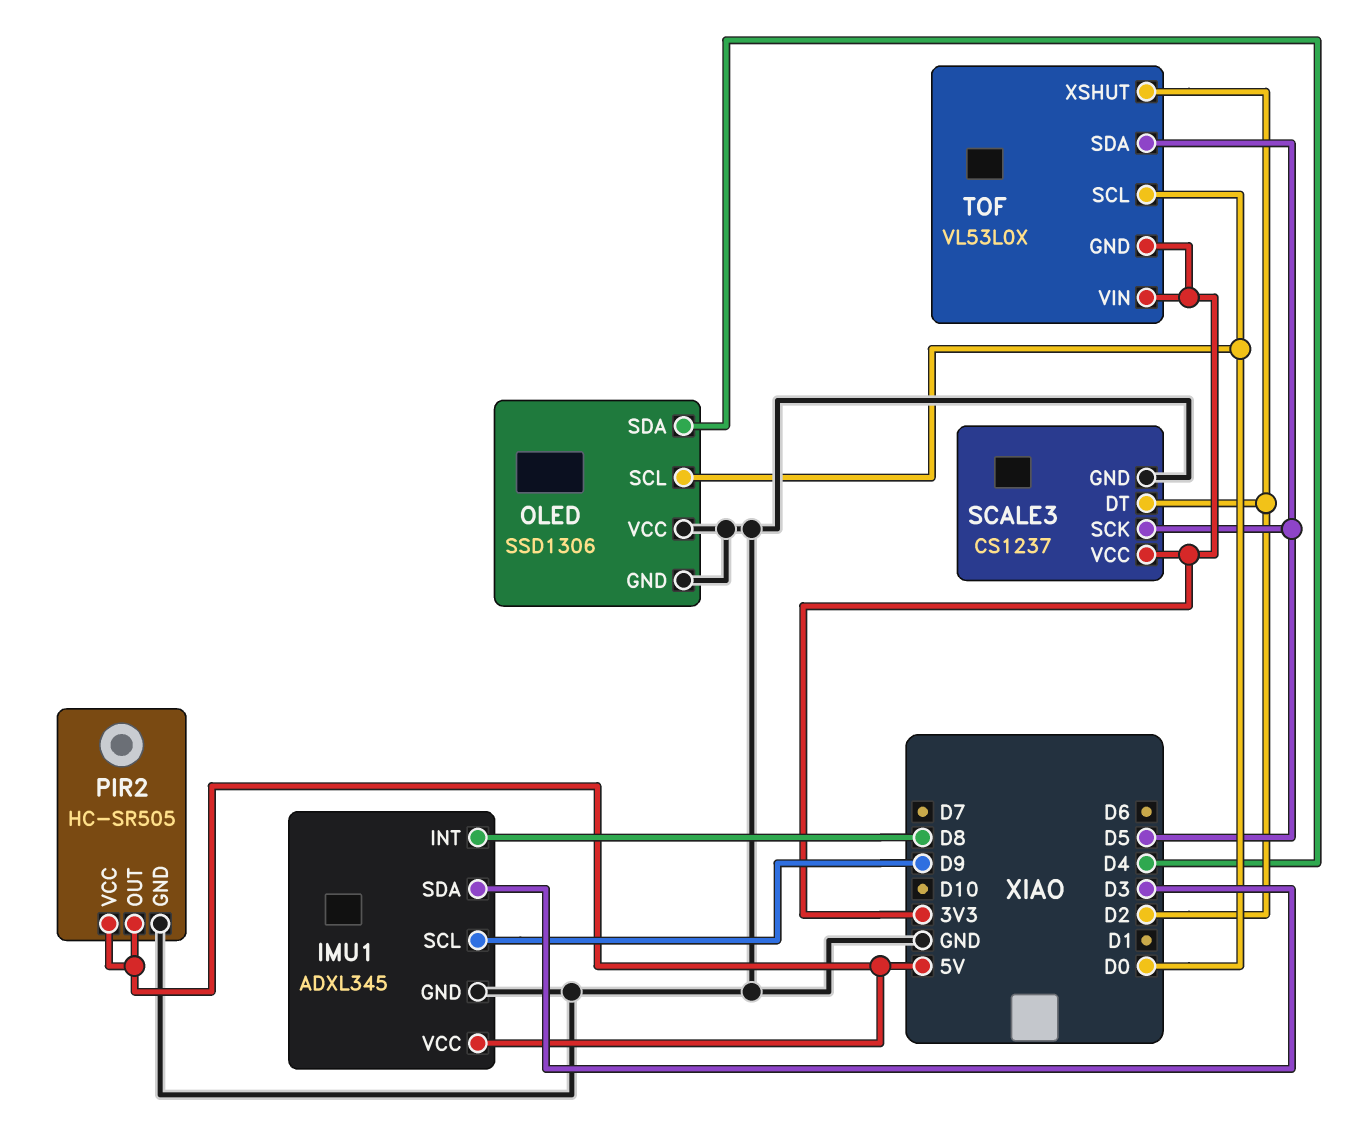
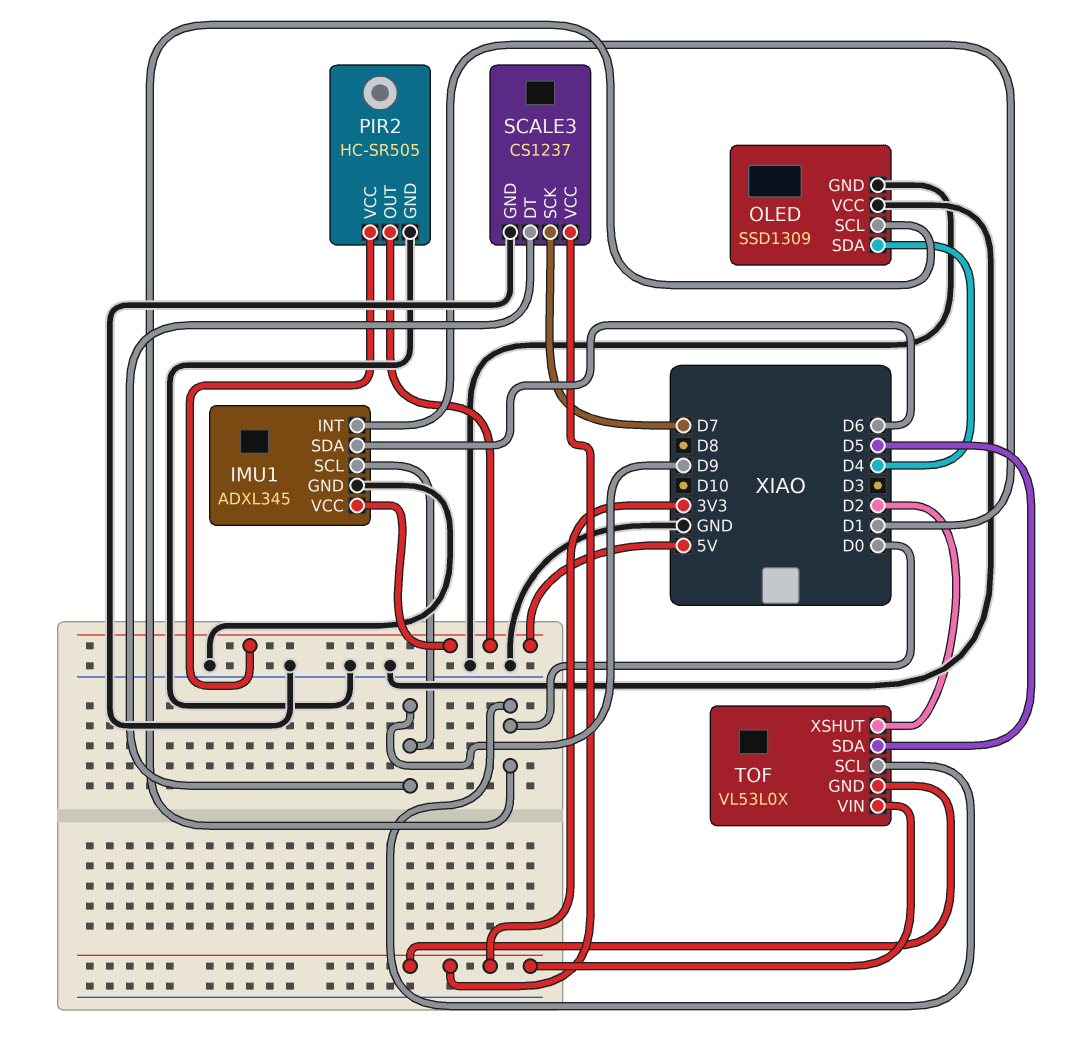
IMU1 pin INT: D8 -> D1
IMU1 pin SDA: D3 -> D6
OLED: SSD1306 -> SSD1309
SCALE3 pin DT: D2 -> D9
SCALE3 pin SCK: D5 -> D7

